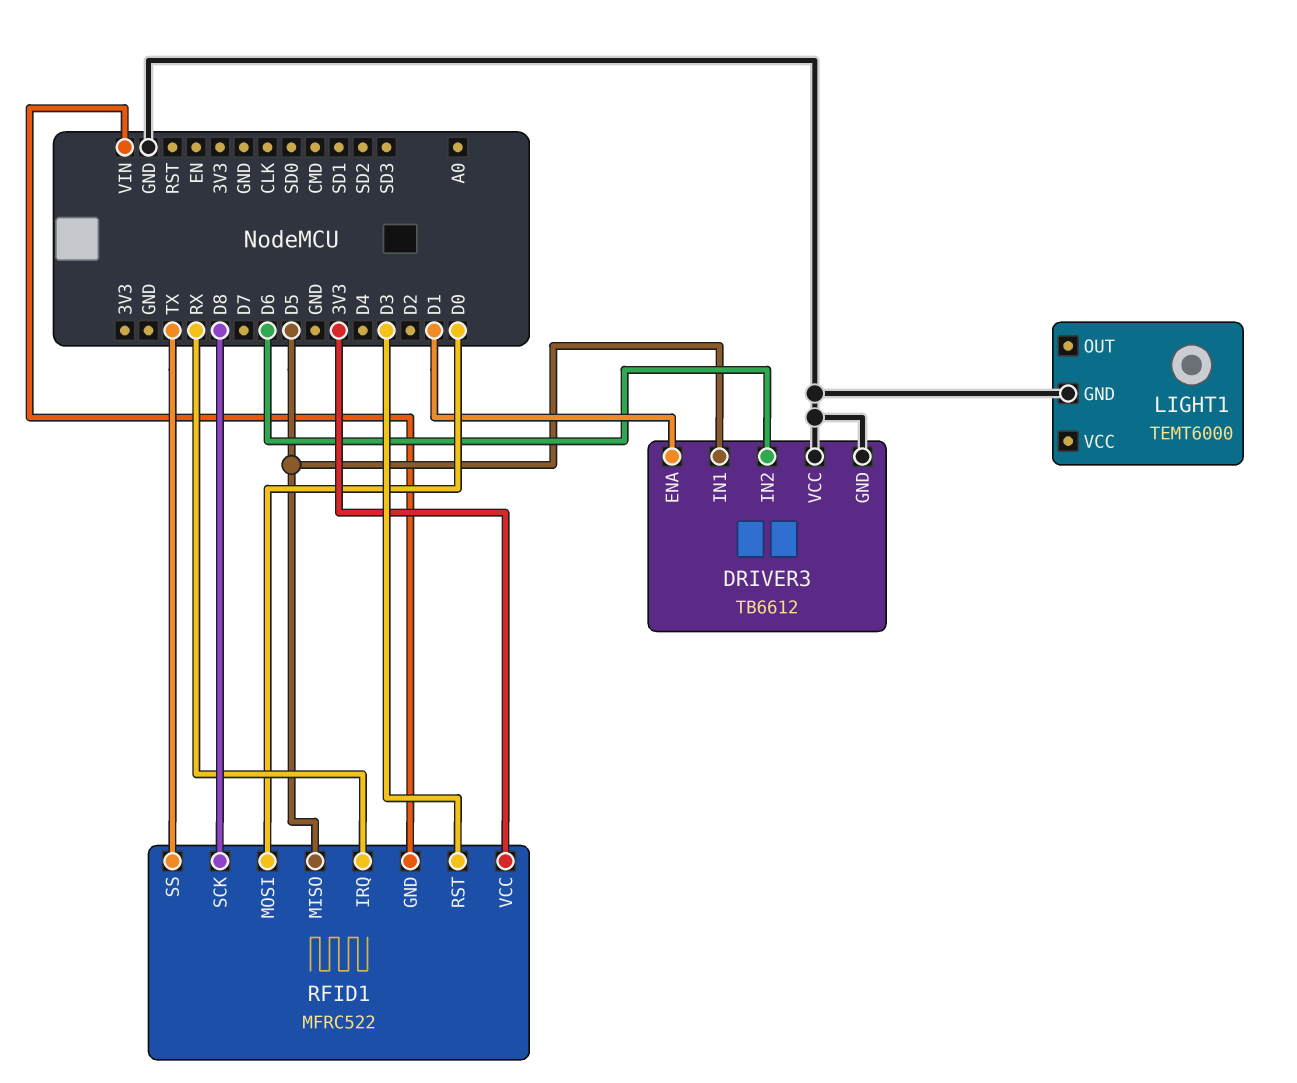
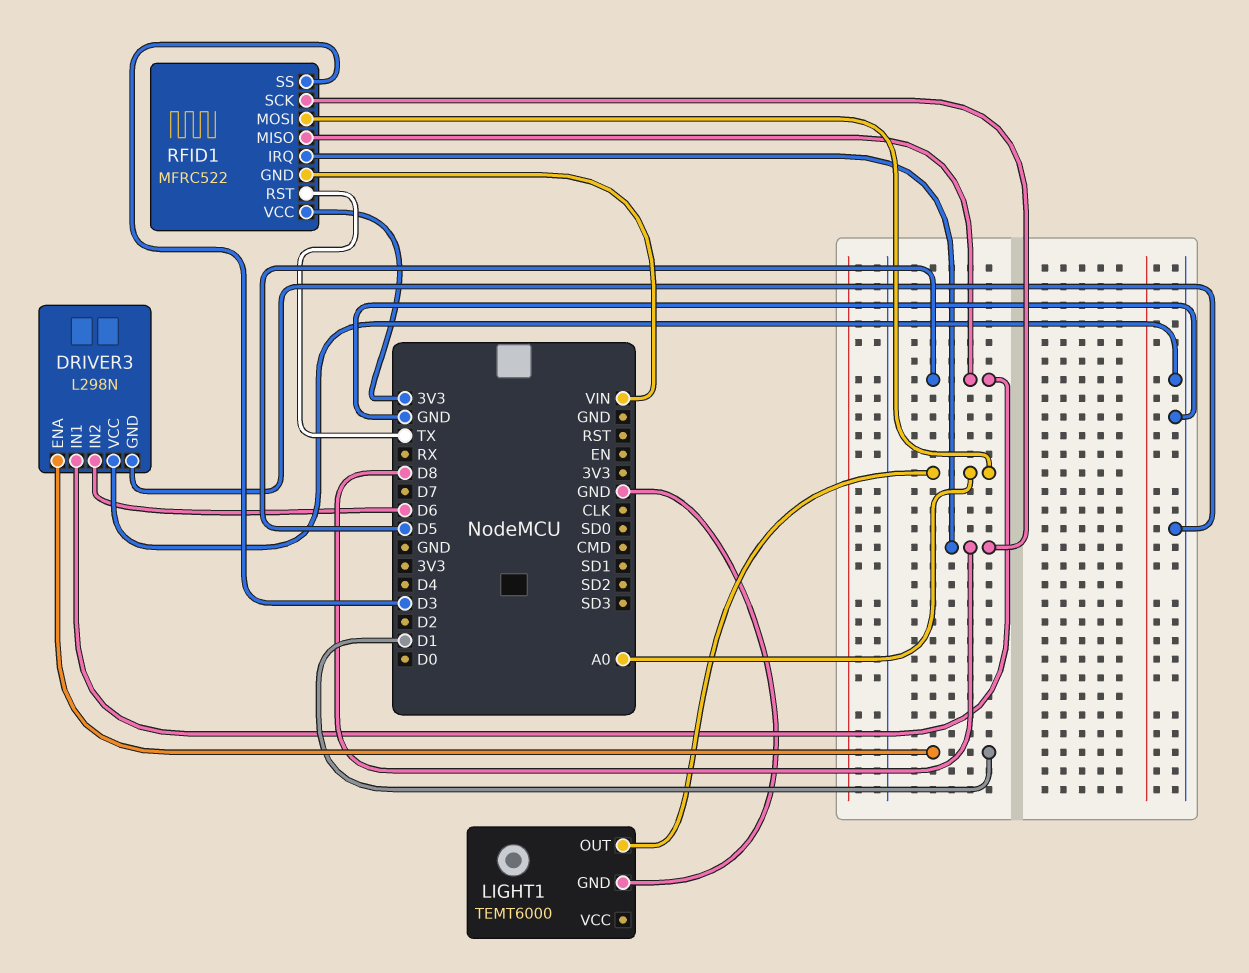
DRIVER3: TB6612 -> L298N
LIGHT1 pin OUT: none -> A0
RFID1 pin IRQ: RX -> D8
RFID1 pin MOSI: D0 -> A0
RFID1 pin RST: D3 -> TX
RFID1 pin SS: TX -> D3

